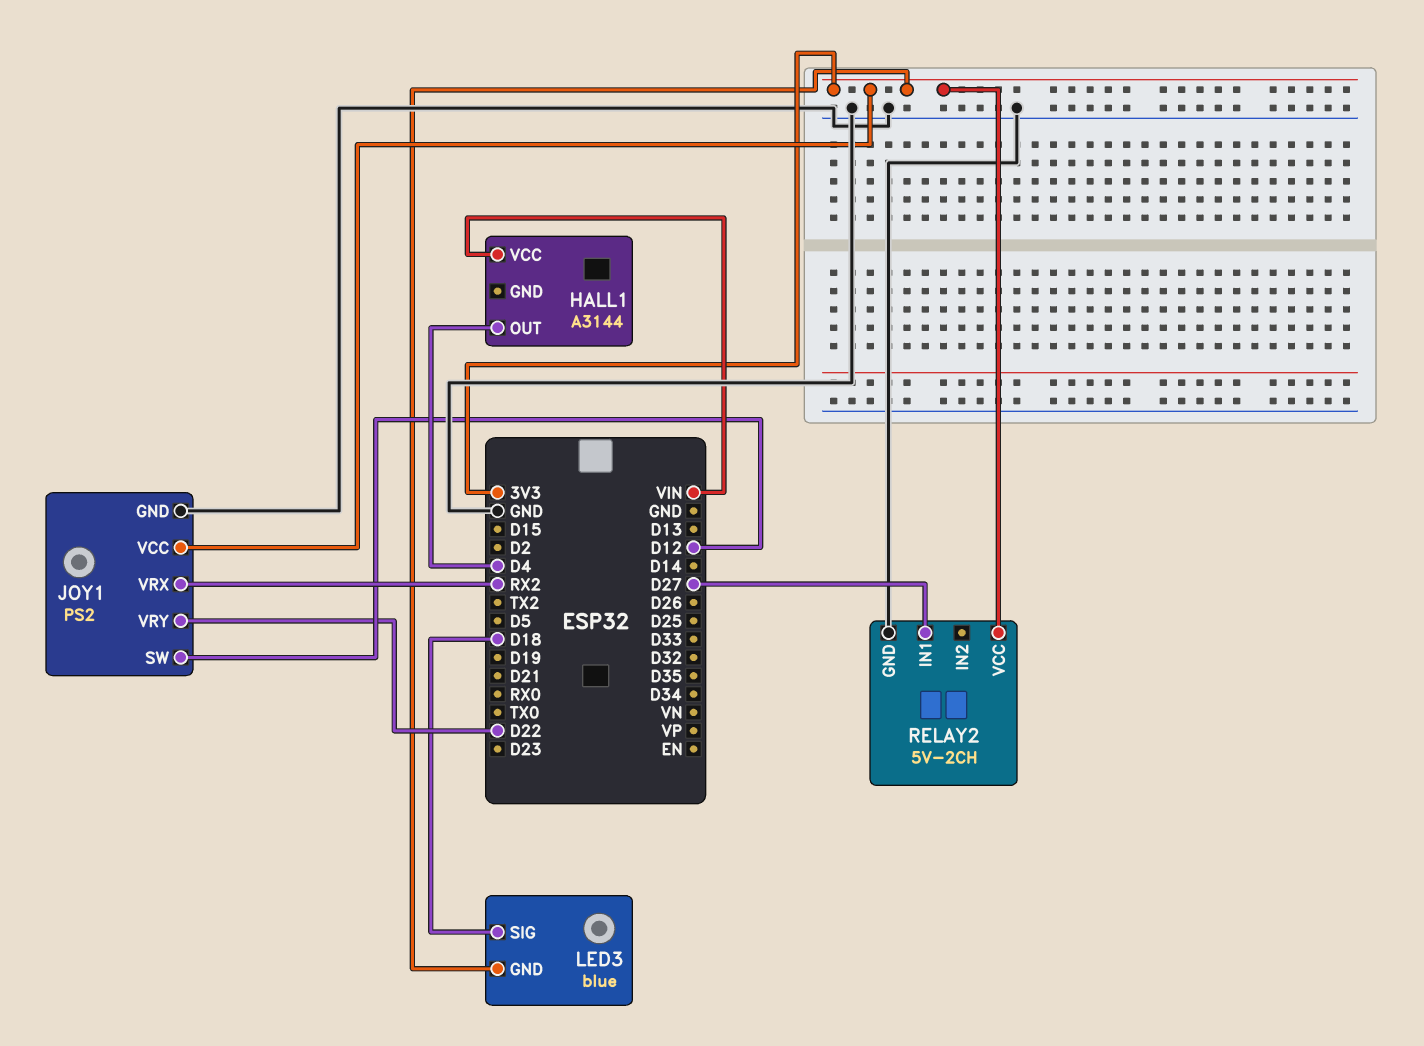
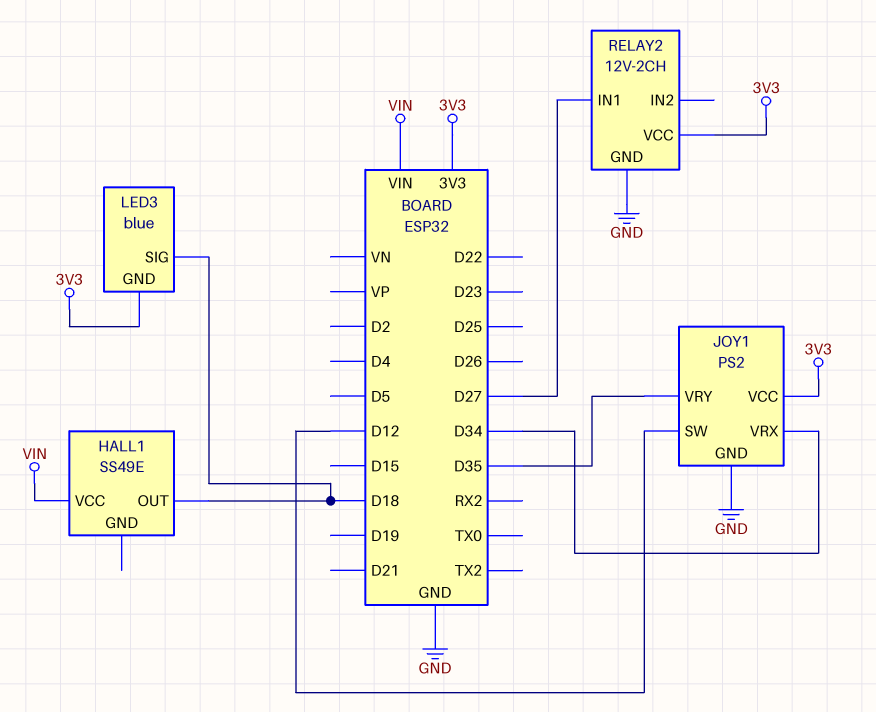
HALL1: A3144 -> SS49E
HALL1 pin OUT: D4 -> D18
JOY1 pin VRX: RX2 -> D34
JOY1 pin VRY: D22 -> D35
RELAY2: 5V-2CH -> 12V-2CH

